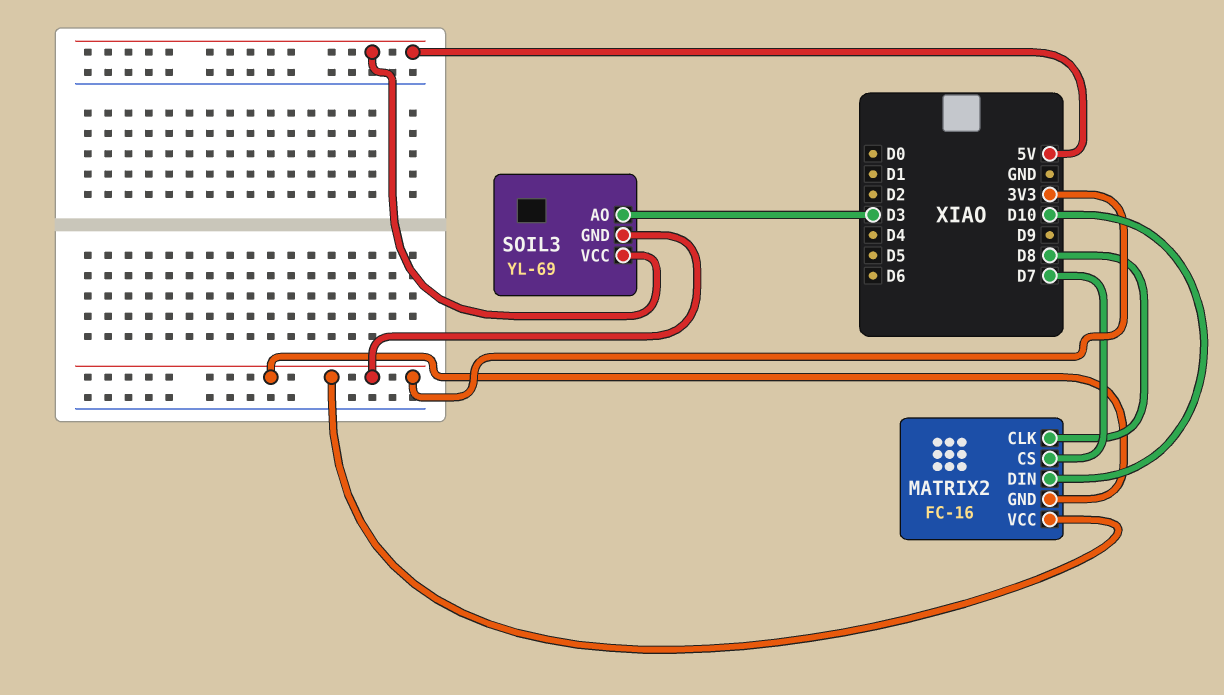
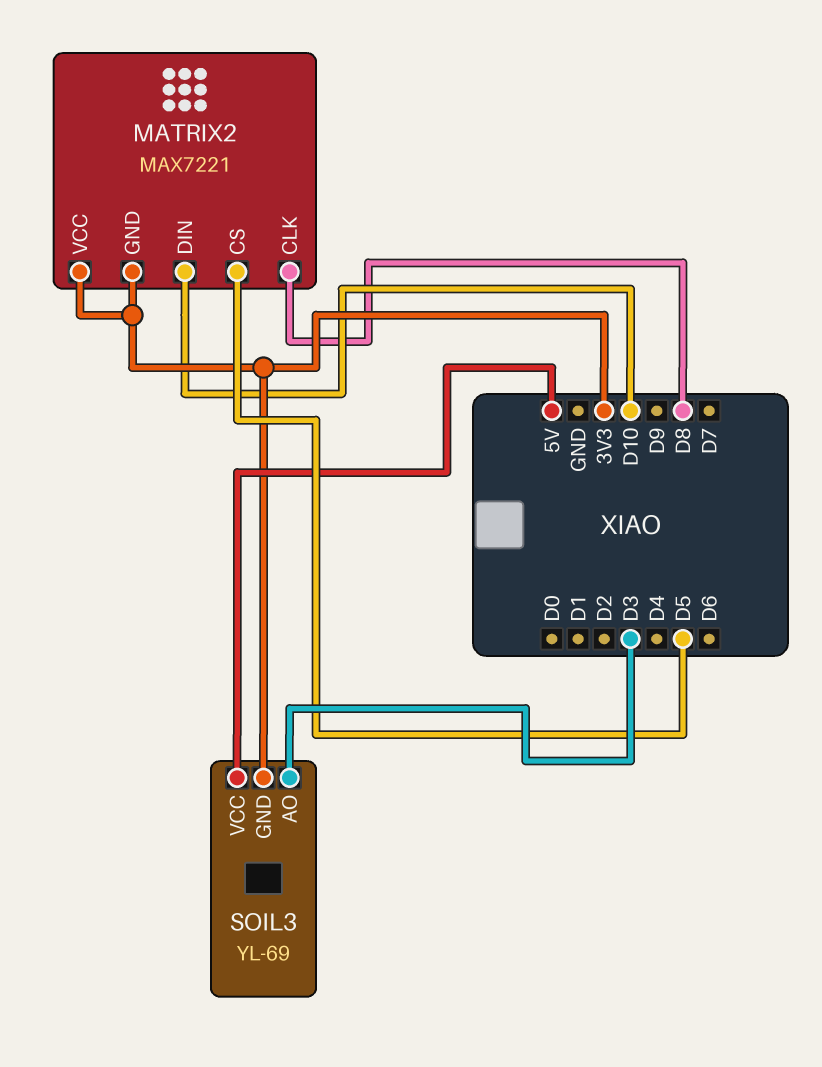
MATRIX2: FC-16 -> MAX7221
MATRIX2 pin CS: D7 -> D5

